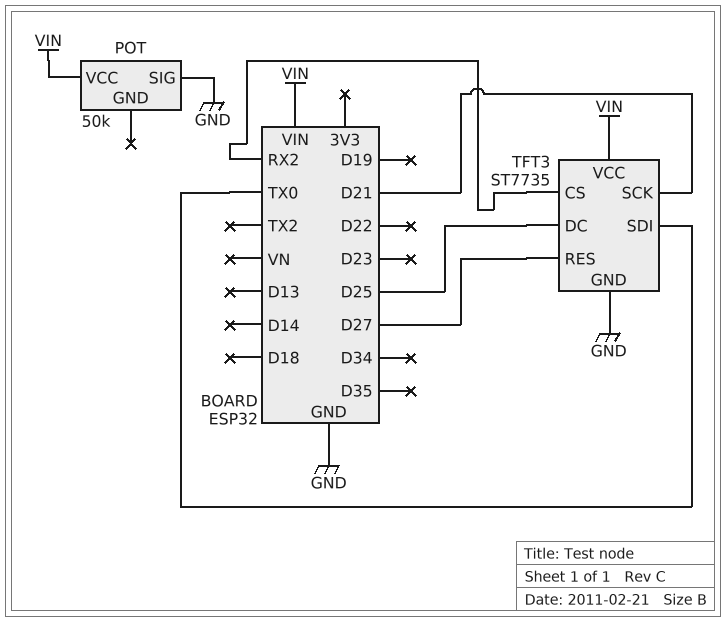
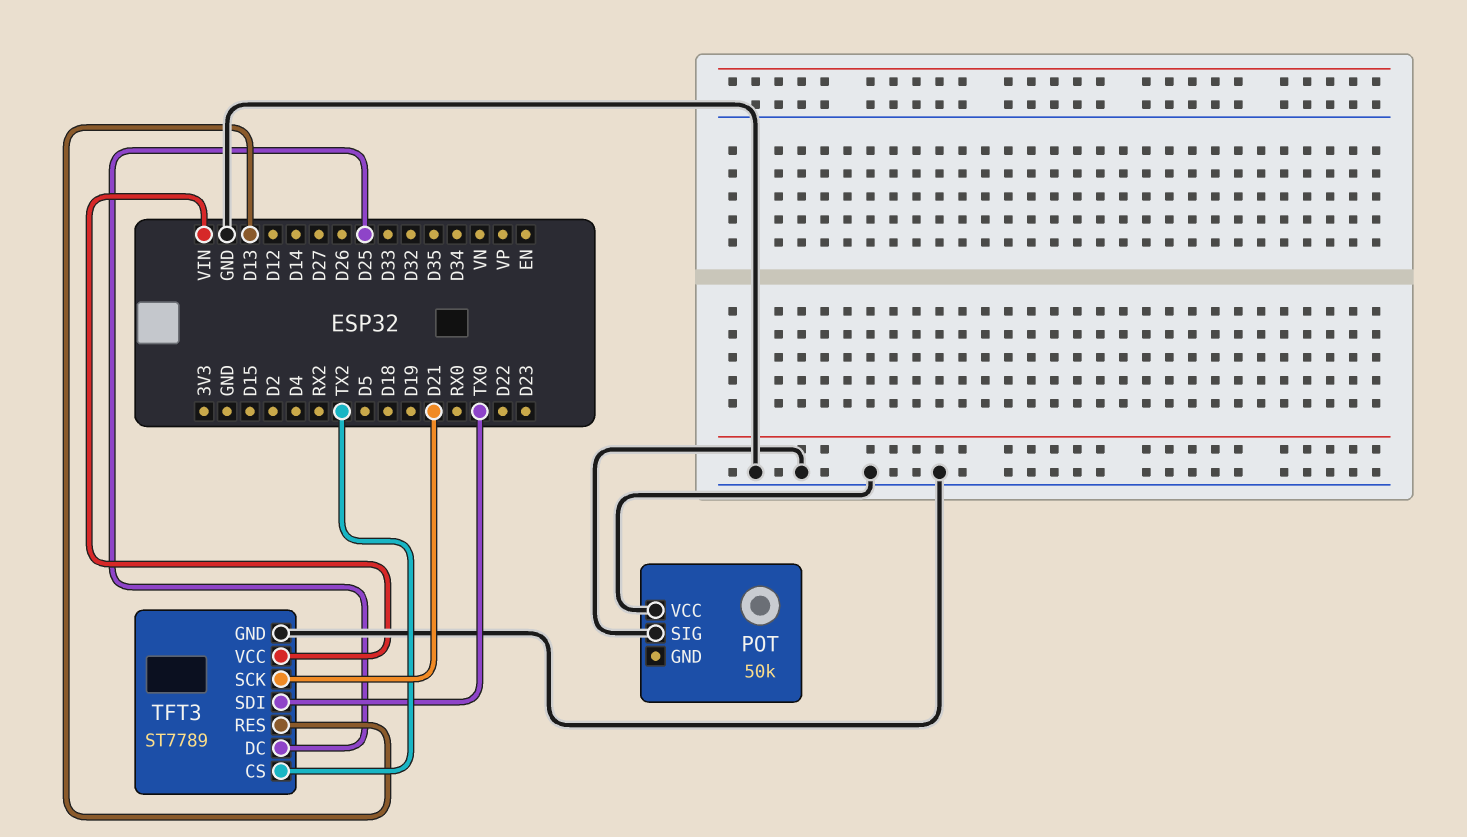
POT pin VCC: VIN -> GND
TFT3: ST7735 -> ST7789
TFT3 pin CS: RX2 -> TX2
TFT3 pin RES: D27 -> D13

